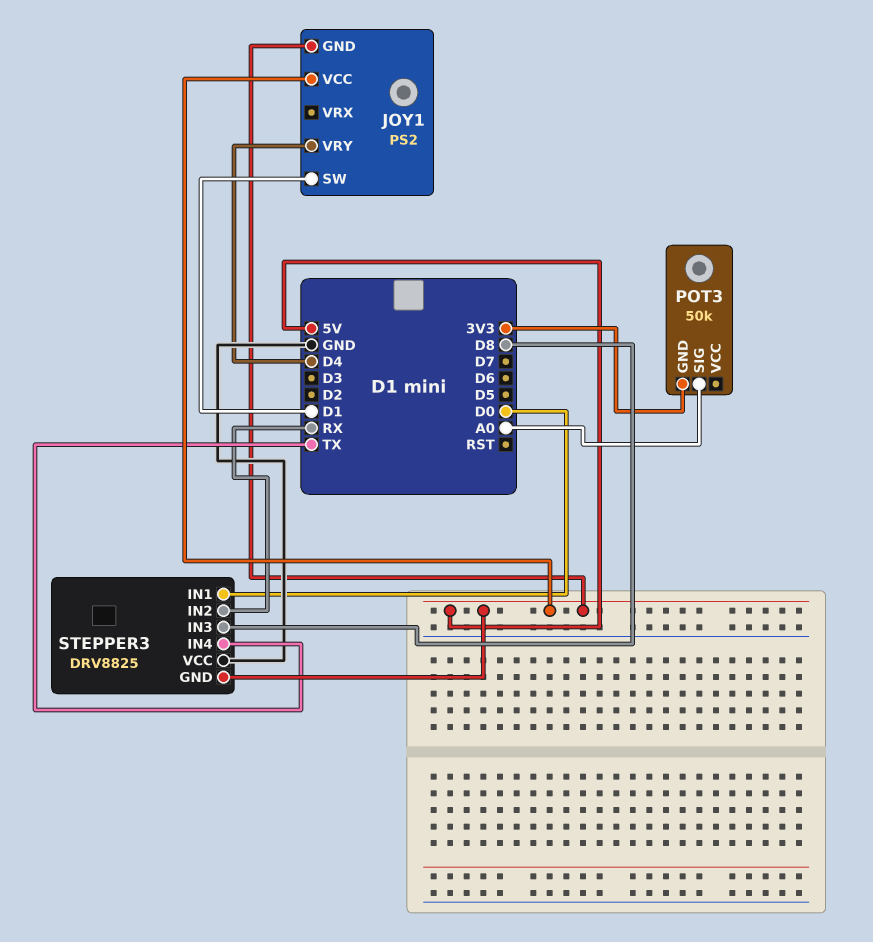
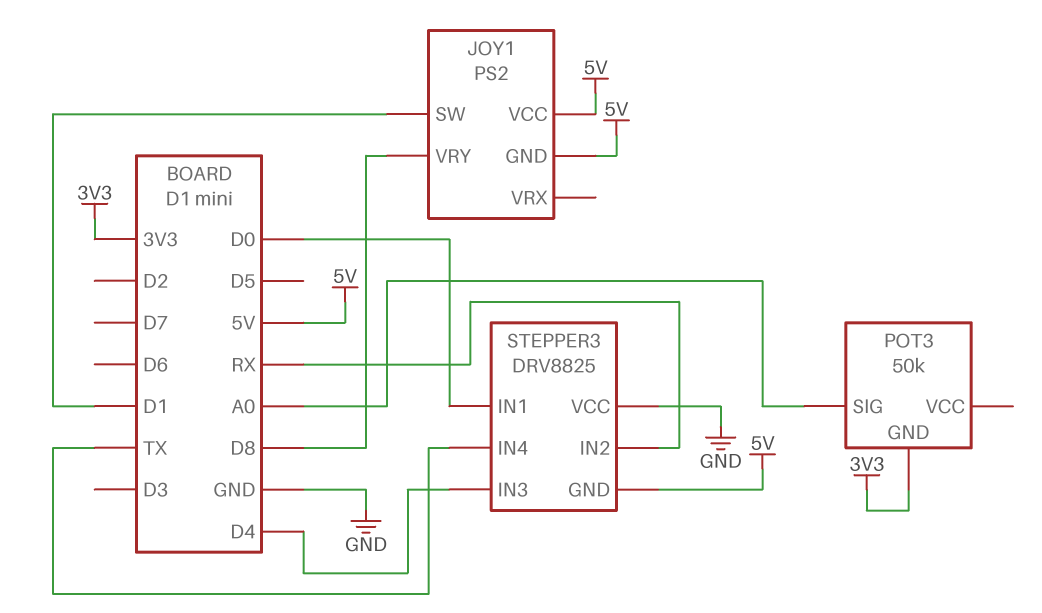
JOY1 pin VRY: D4 -> D8
STEPPER3 pin IN3: D8 -> D4

